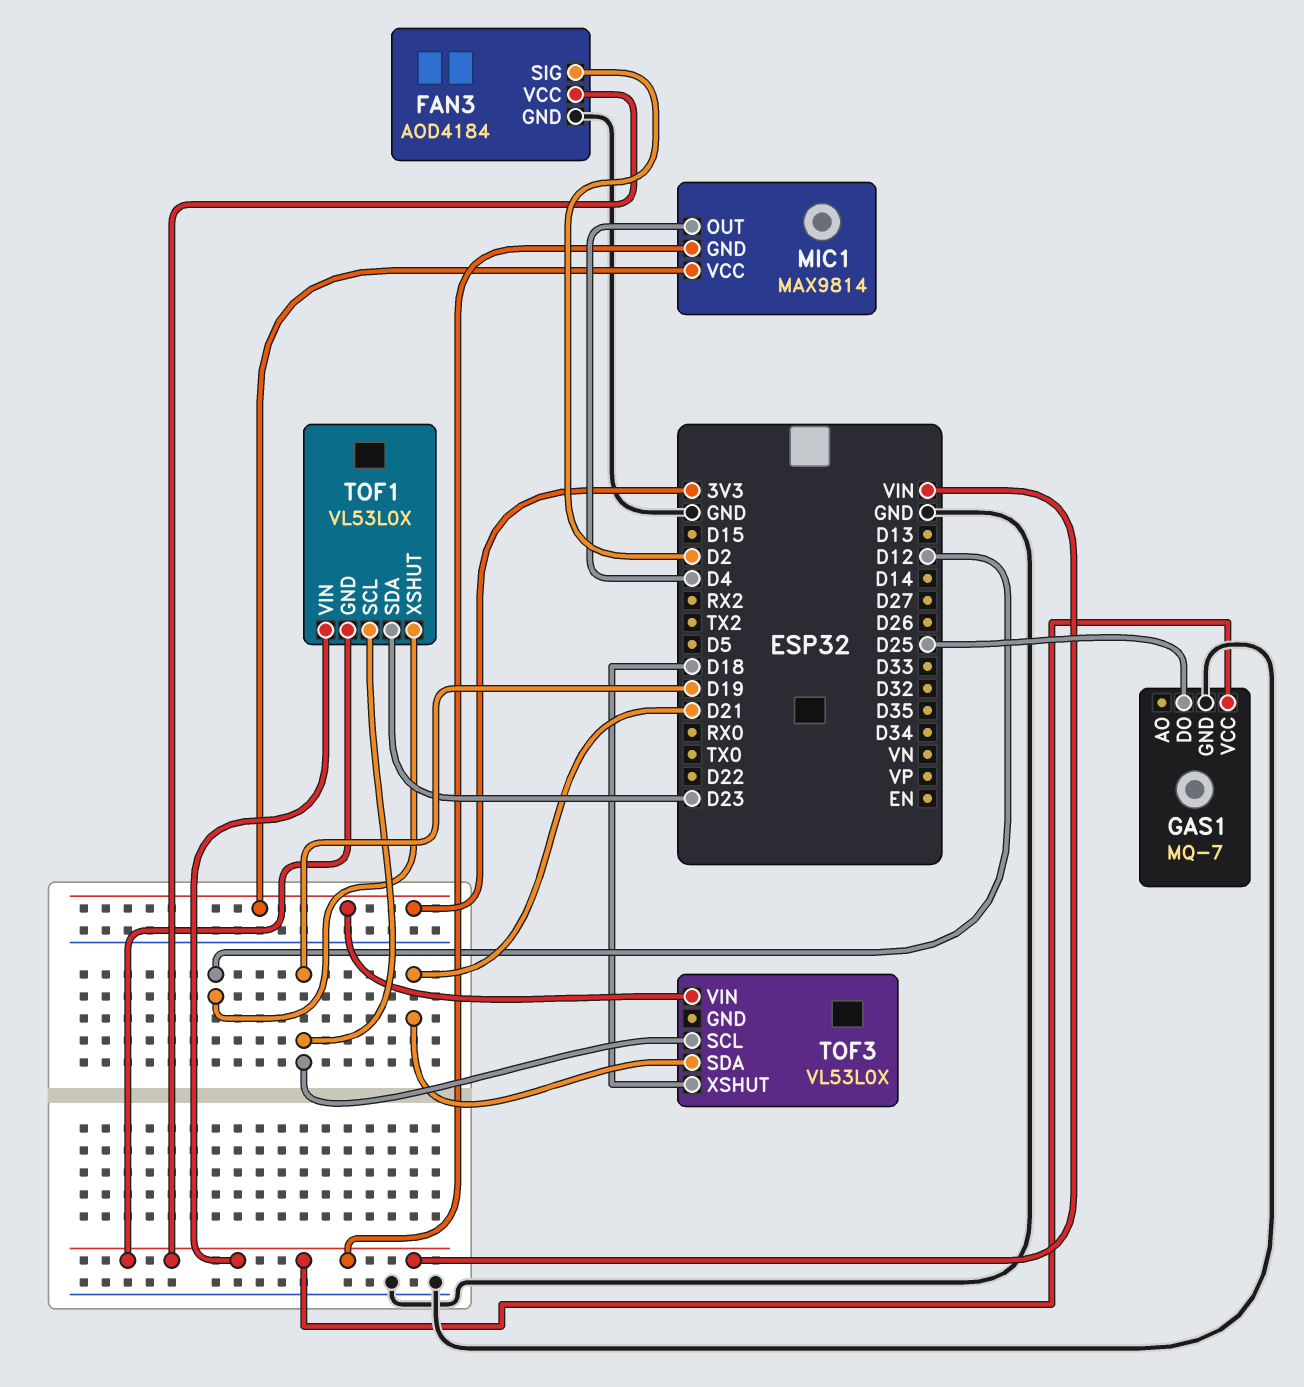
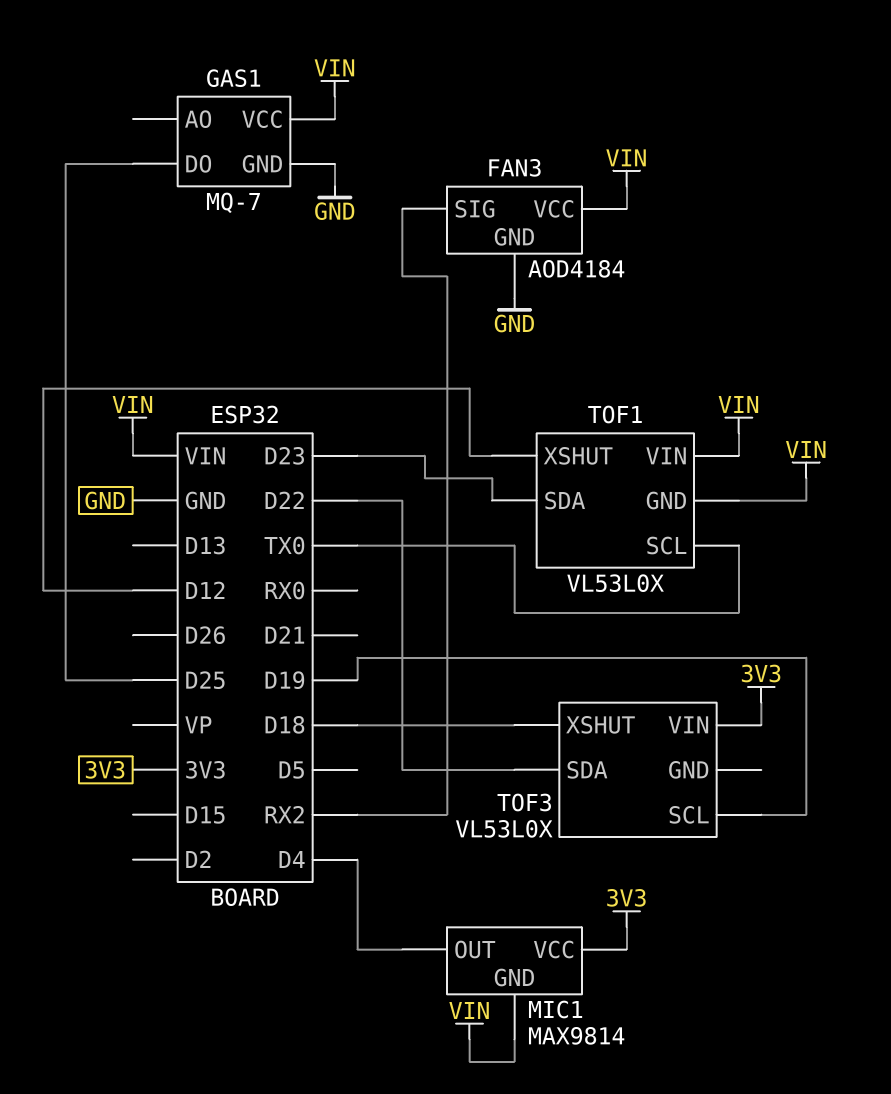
FAN3 pin SIG: D2 -> RX2
TOF1 pin SCL: D19 -> TX0
TOF3 pin SDA: D21 -> D22

